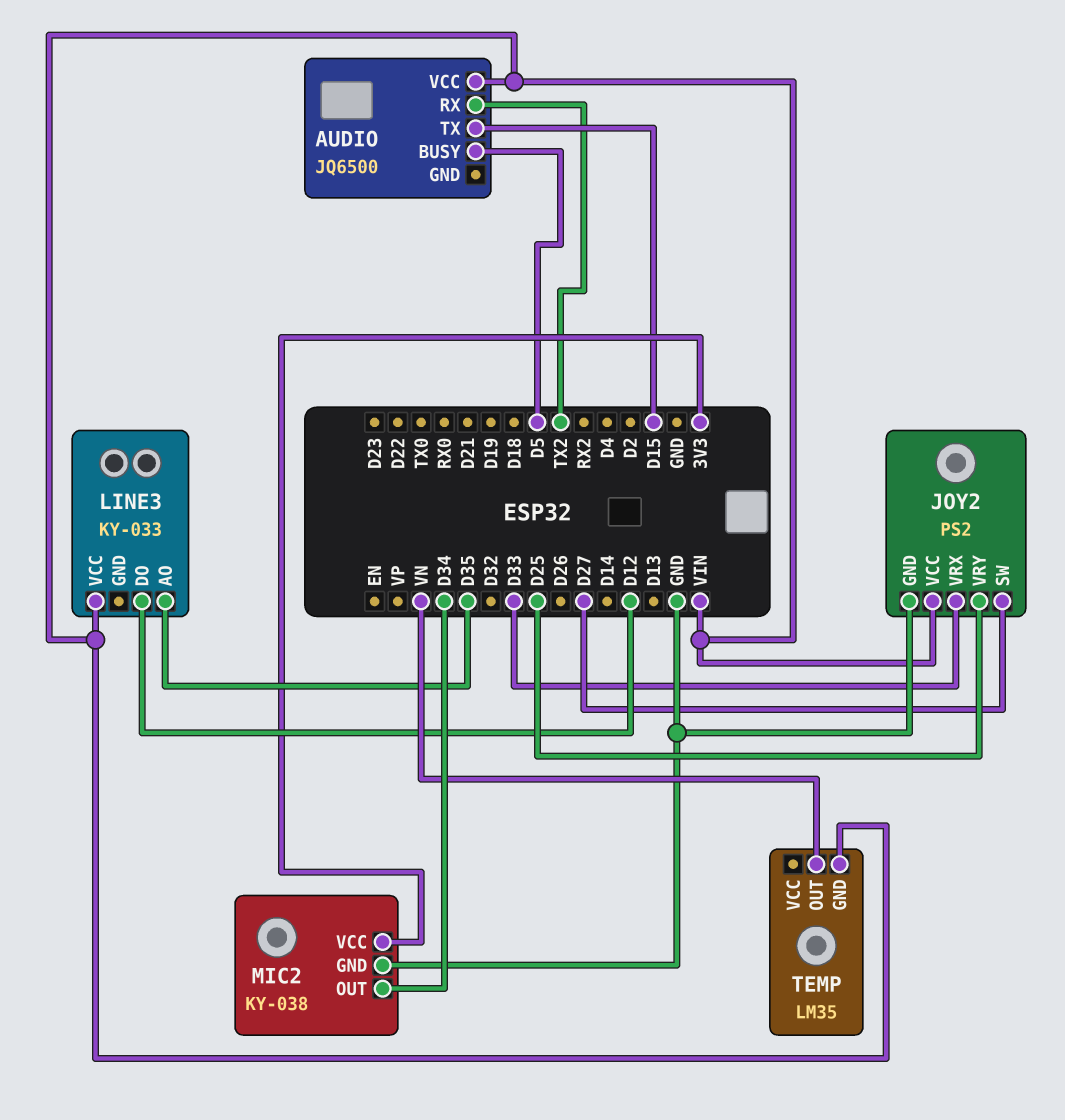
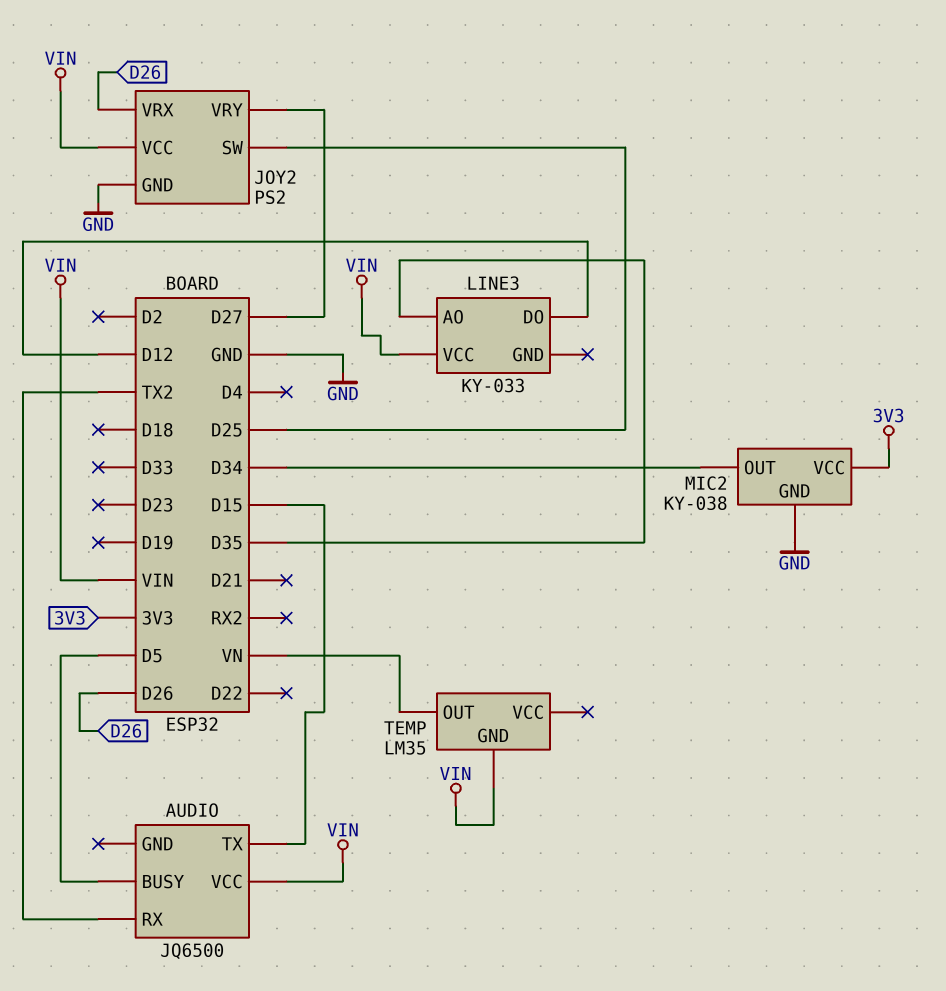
JOY2 pin SW: D27 -> D25
JOY2 pin VRX: D33 -> D26
JOY2 pin VRY: D25 -> D27

